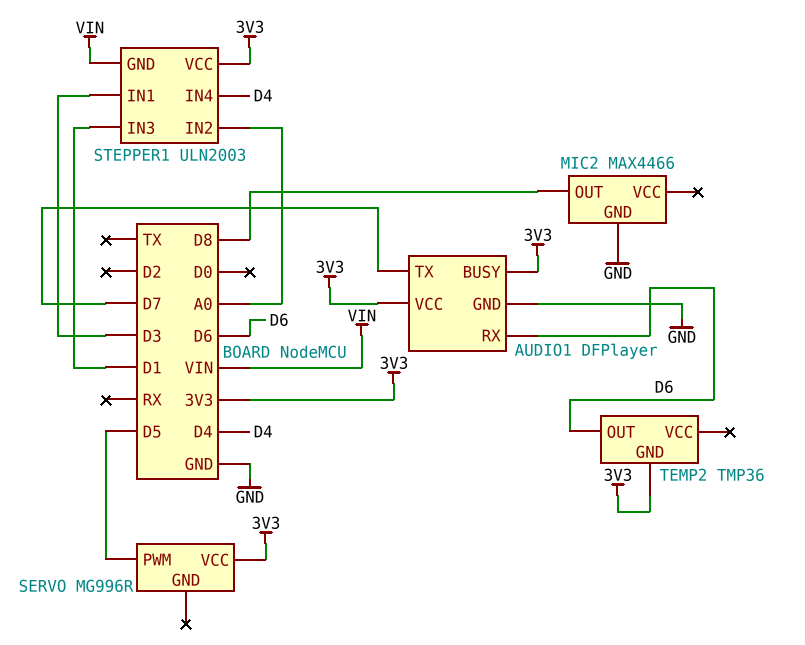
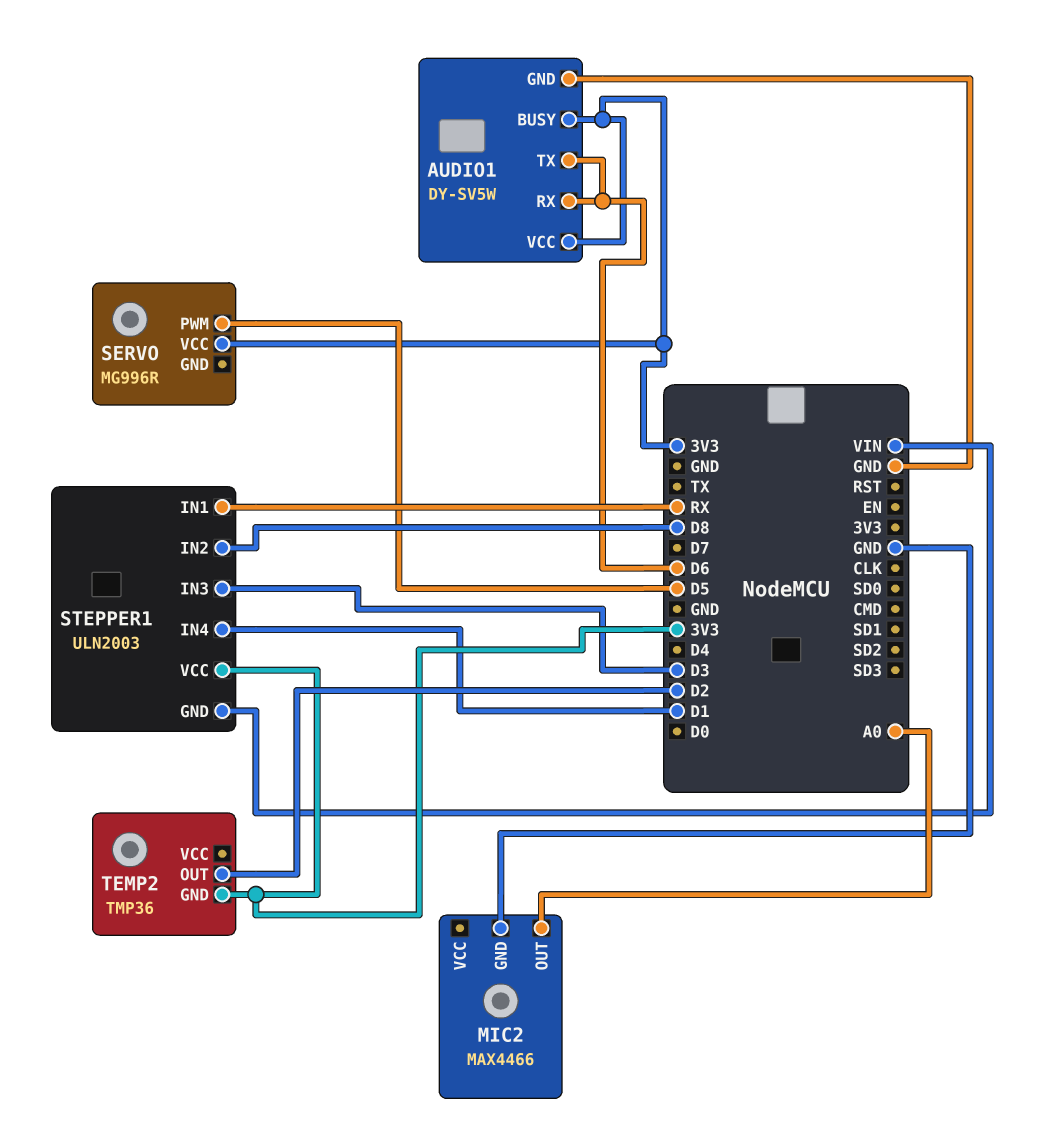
AUDIO1: DFPlayer -> DY-SV5W
AUDIO1 pin TX: D7 -> D6
MIC2 pin OUT: D8 -> A0
STEPPER1 pin IN1: D3 -> RX
STEPPER1 pin IN2: A0 -> D8
STEPPER1 pin IN3: D1 -> D3
STEPPER1 pin IN4: D4 -> D1
TEMP2 pin OUT: D6 -> D2

